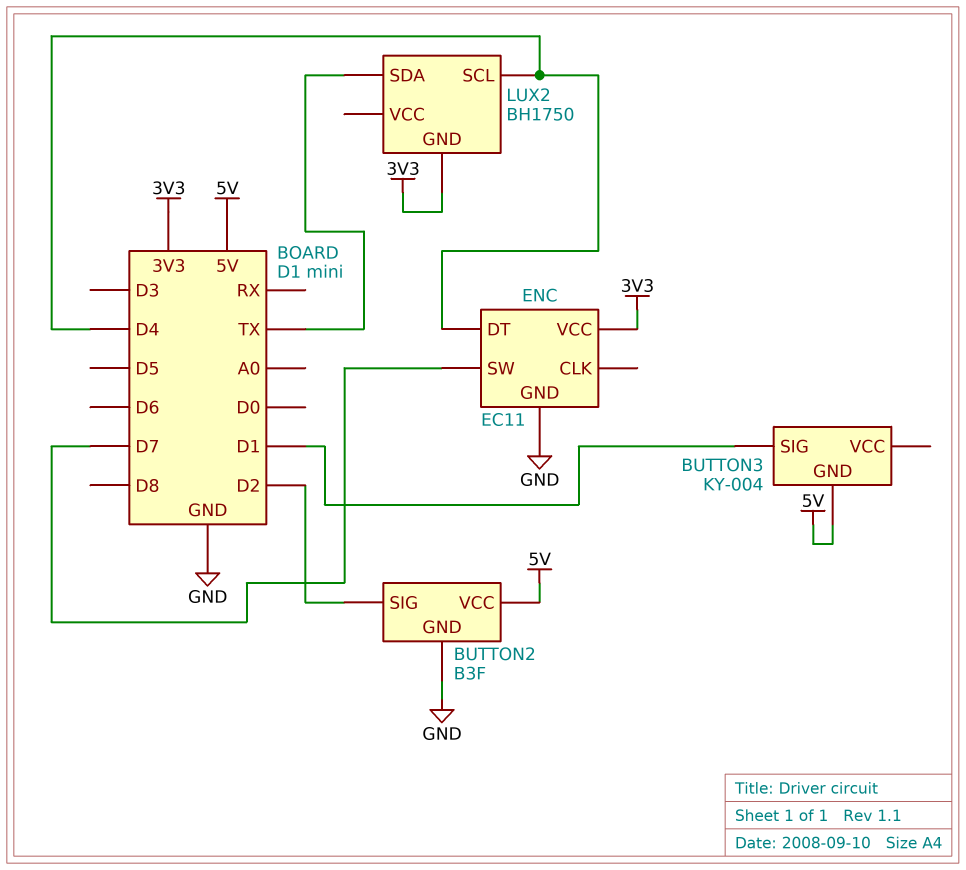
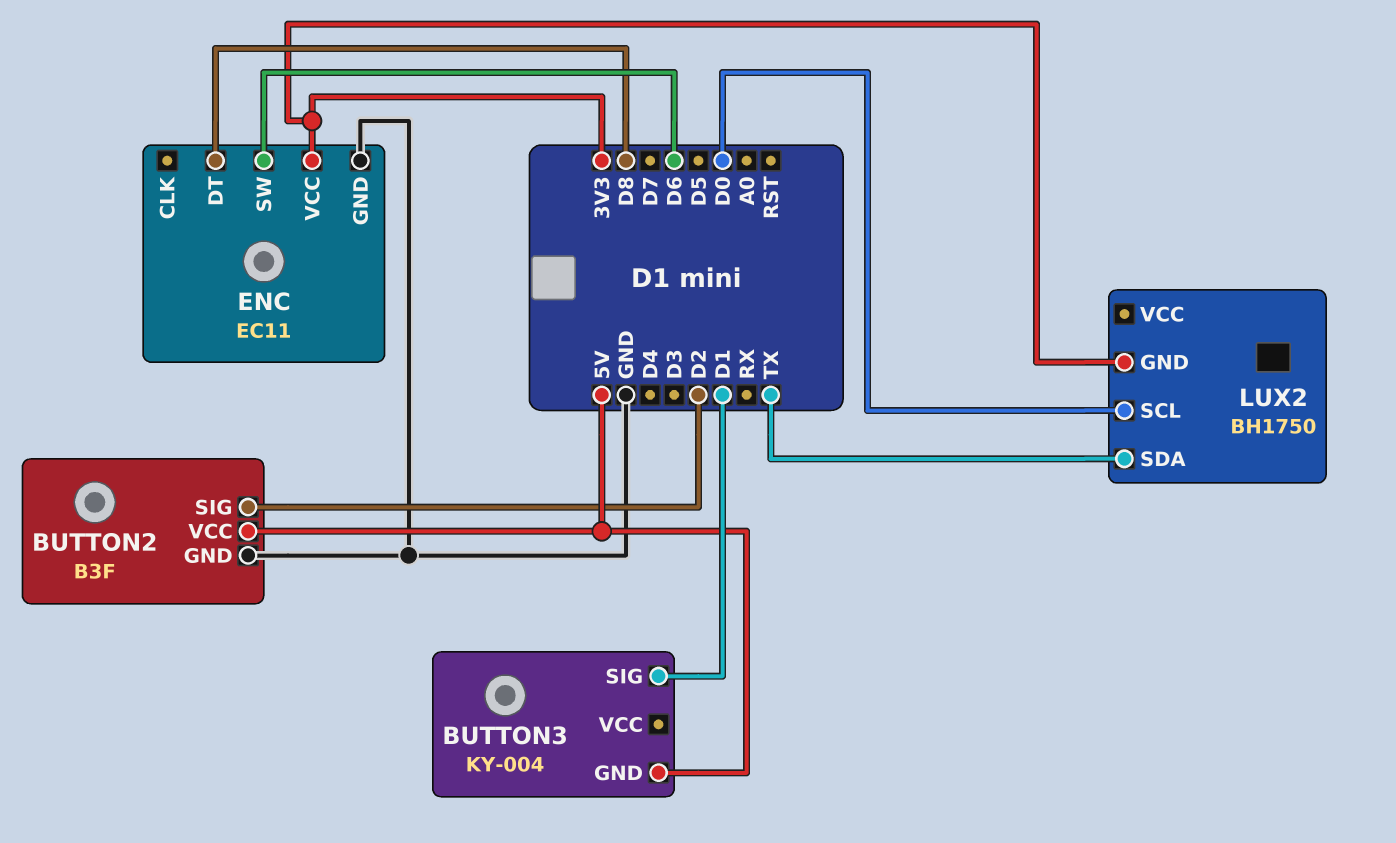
ENC pin DT: D4 -> D8
ENC pin SW: D7 -> D6
LUX2 pin SCL: D4 -> D0

